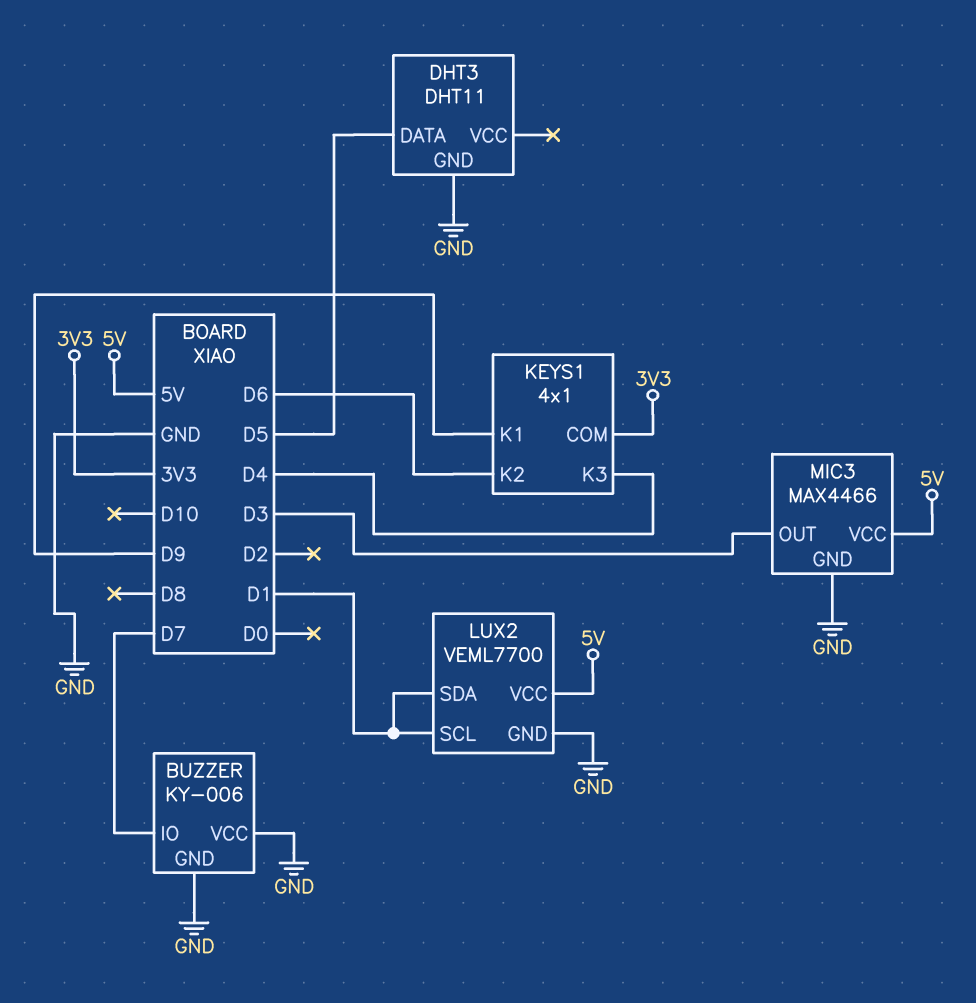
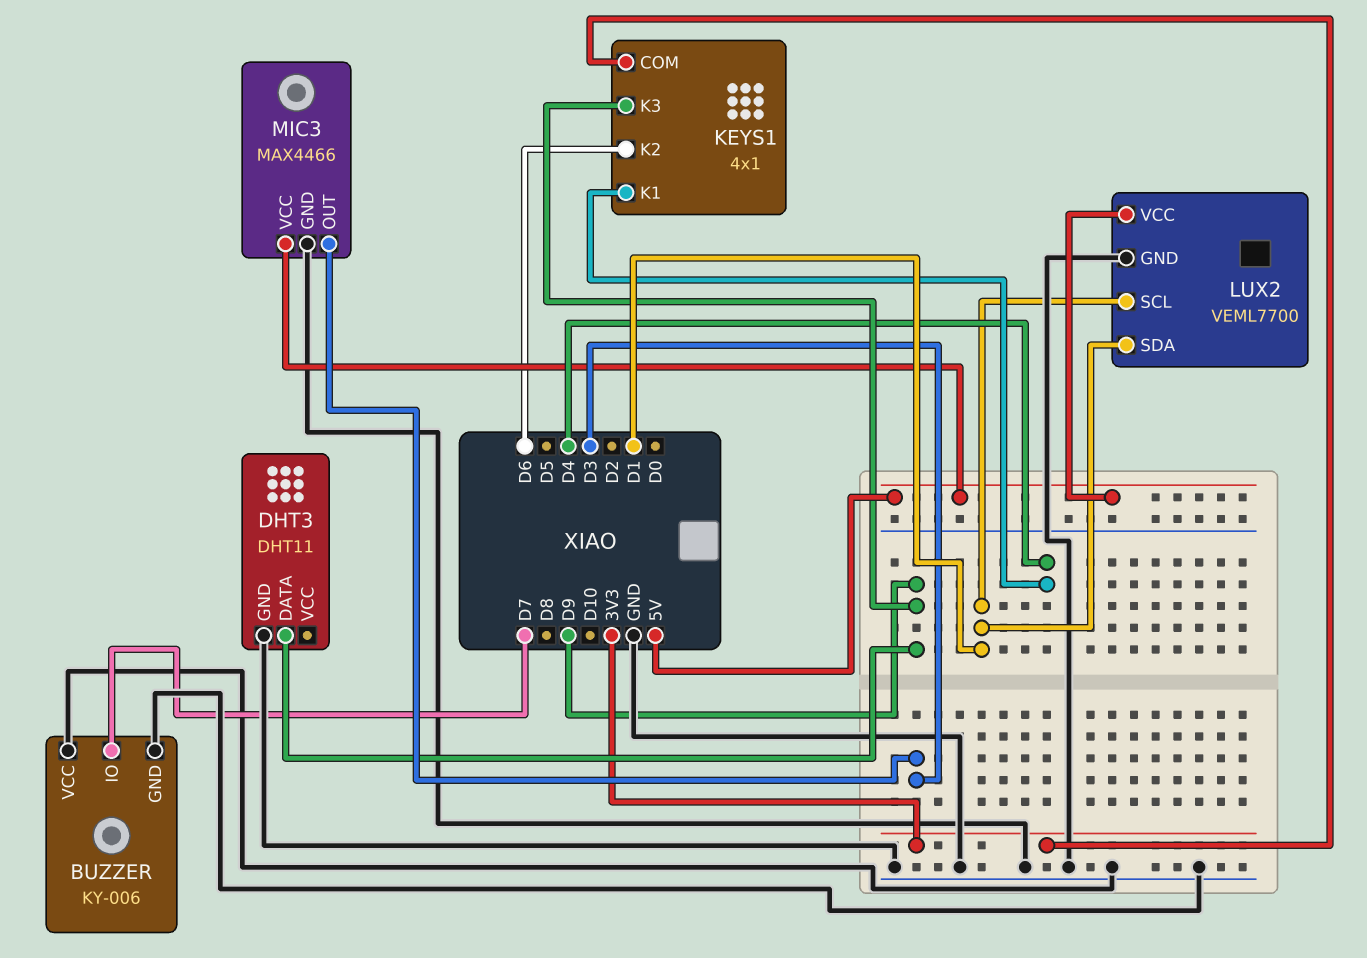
DHT3 pin DATA: D5 -> D9
KEYS1 pin K1: D9 -> D4
KEYS1 pin K3: D4 -> D9

